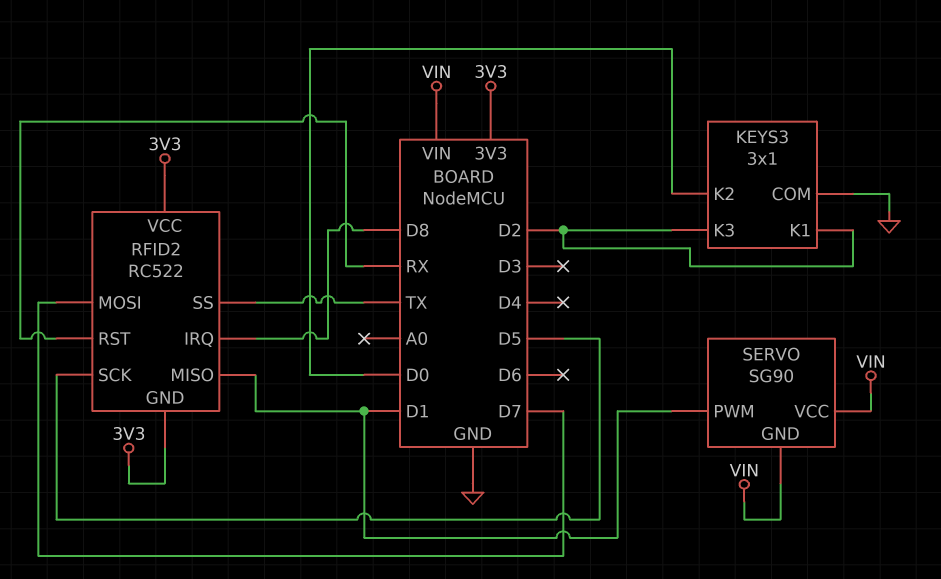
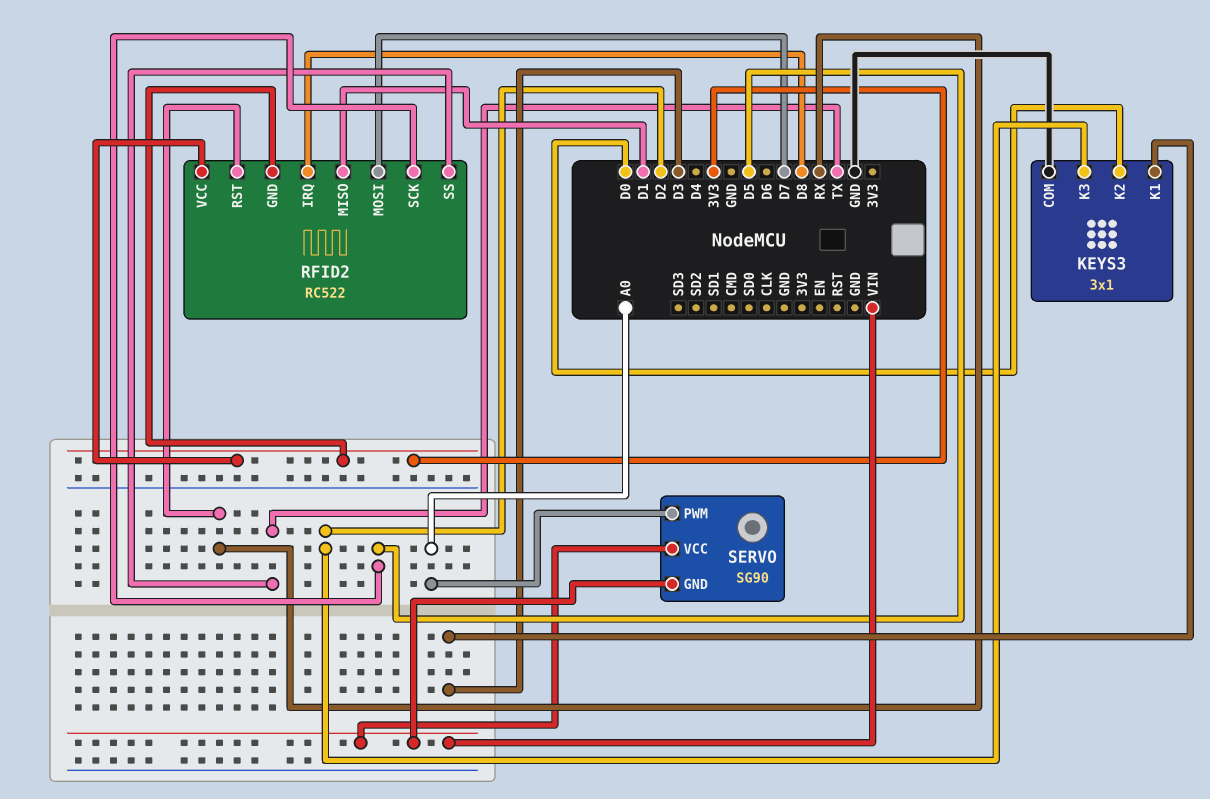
KEYS3 pin K1: D2 -> D3
SERVO pin PWM: D1 -> A0

